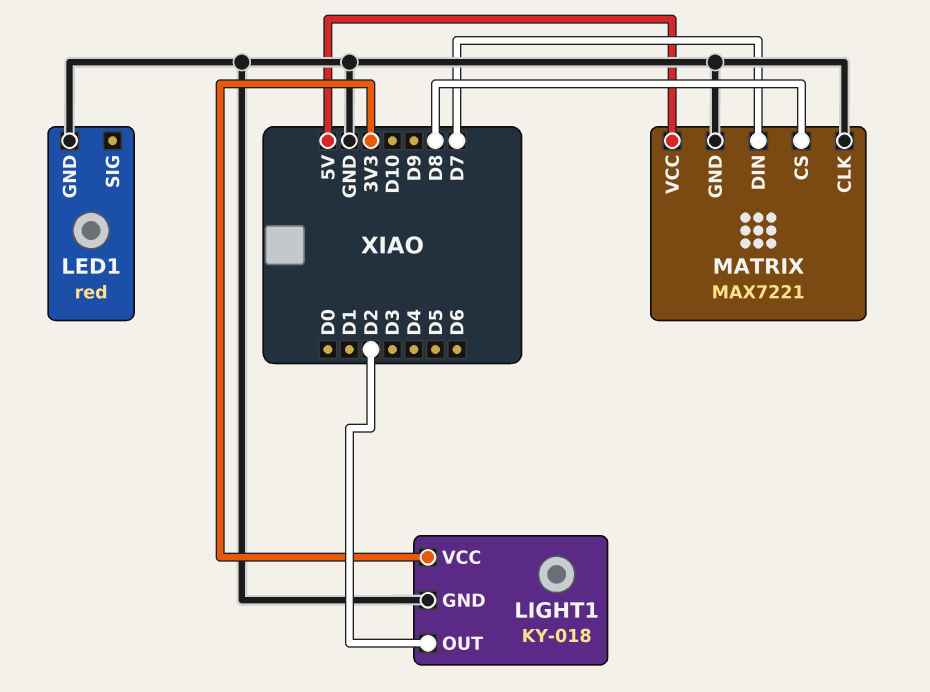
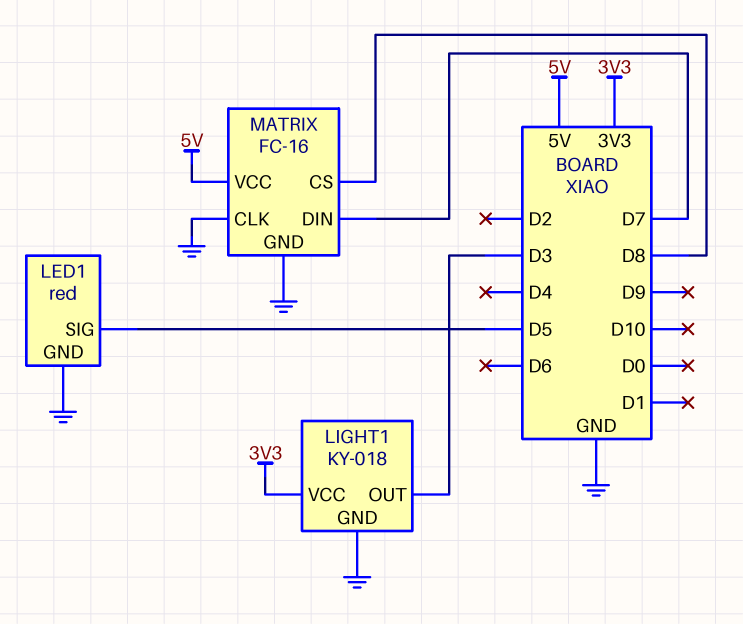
LED1 pin SIG: none -> D5
LIGHT1 pin OUT: D2 -> D3
MATRIX: MAX7221 -> FC-16

